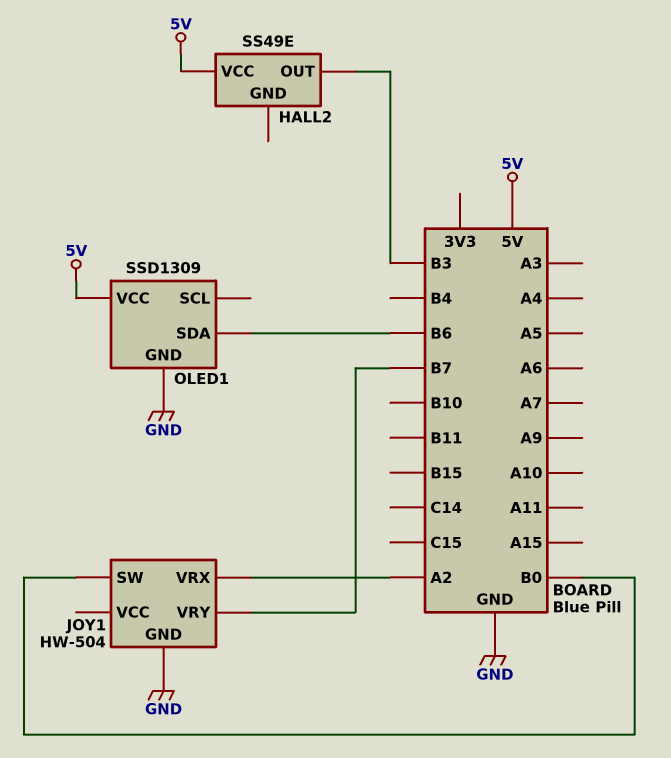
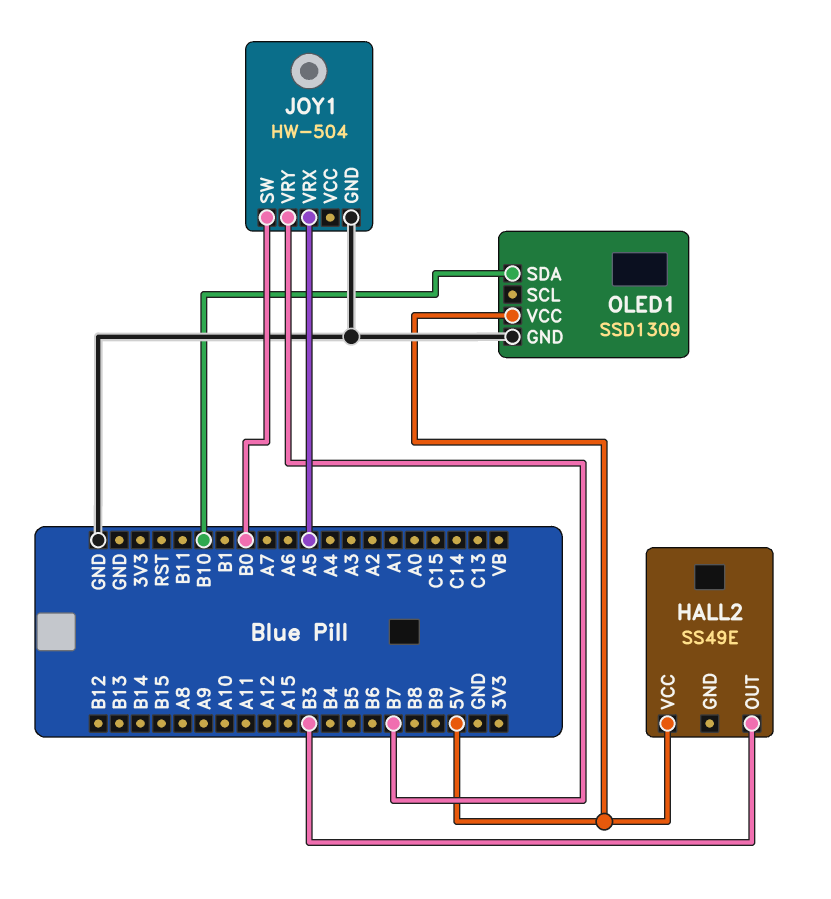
JOY1 pin VRX: A2 -> A5
OLED1 pin SDA: B6 -> B10

